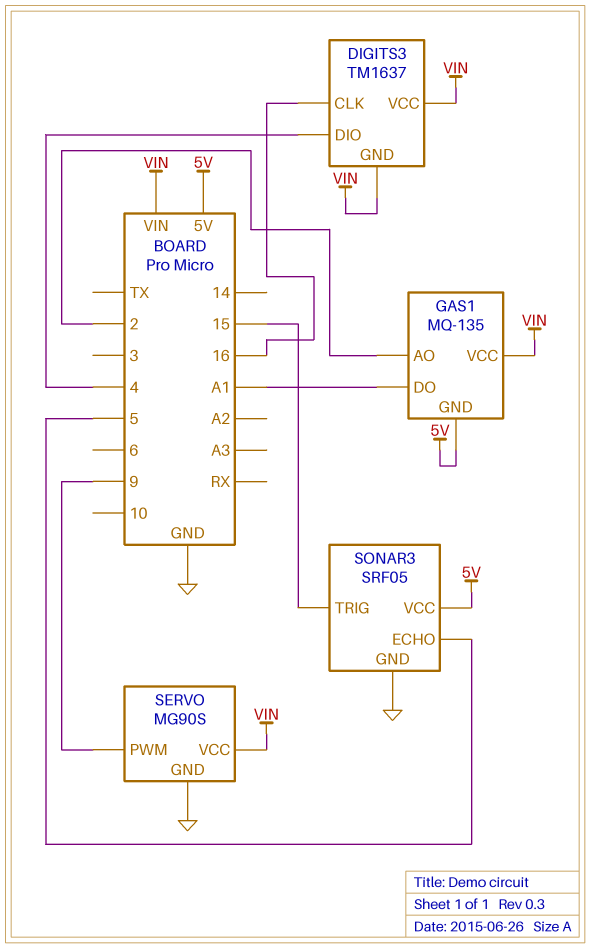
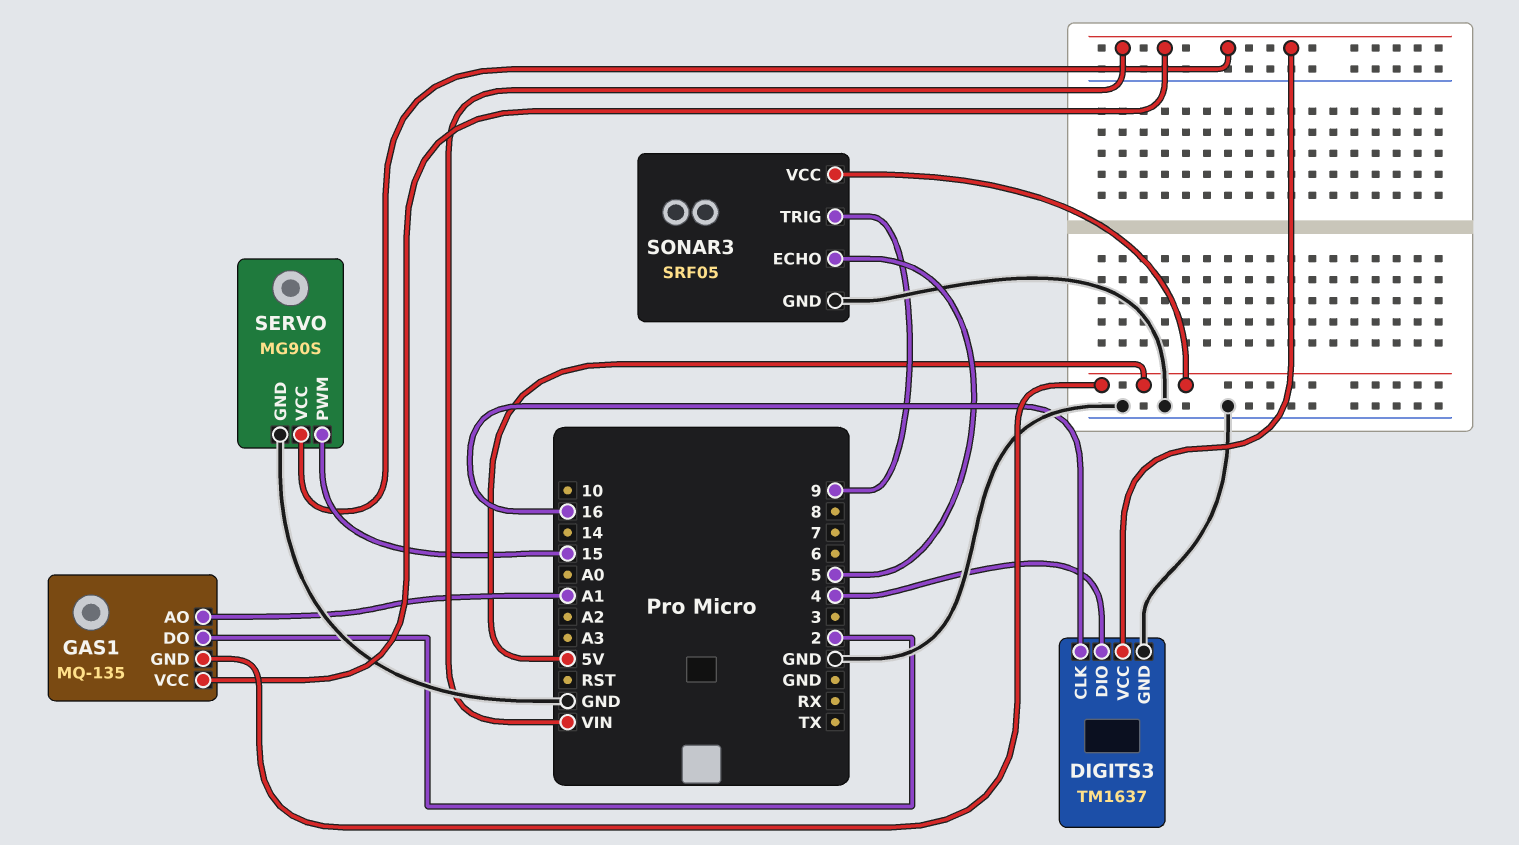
DIGITS3 pin GND: VIN -> GND
GAS1 pin AO: 2 -> A1
GAS1 pin DO: A1 -> 2
SERVO pin PWM: 9 -> 15
SONAR3 pin TRIG: 15 -> 9

